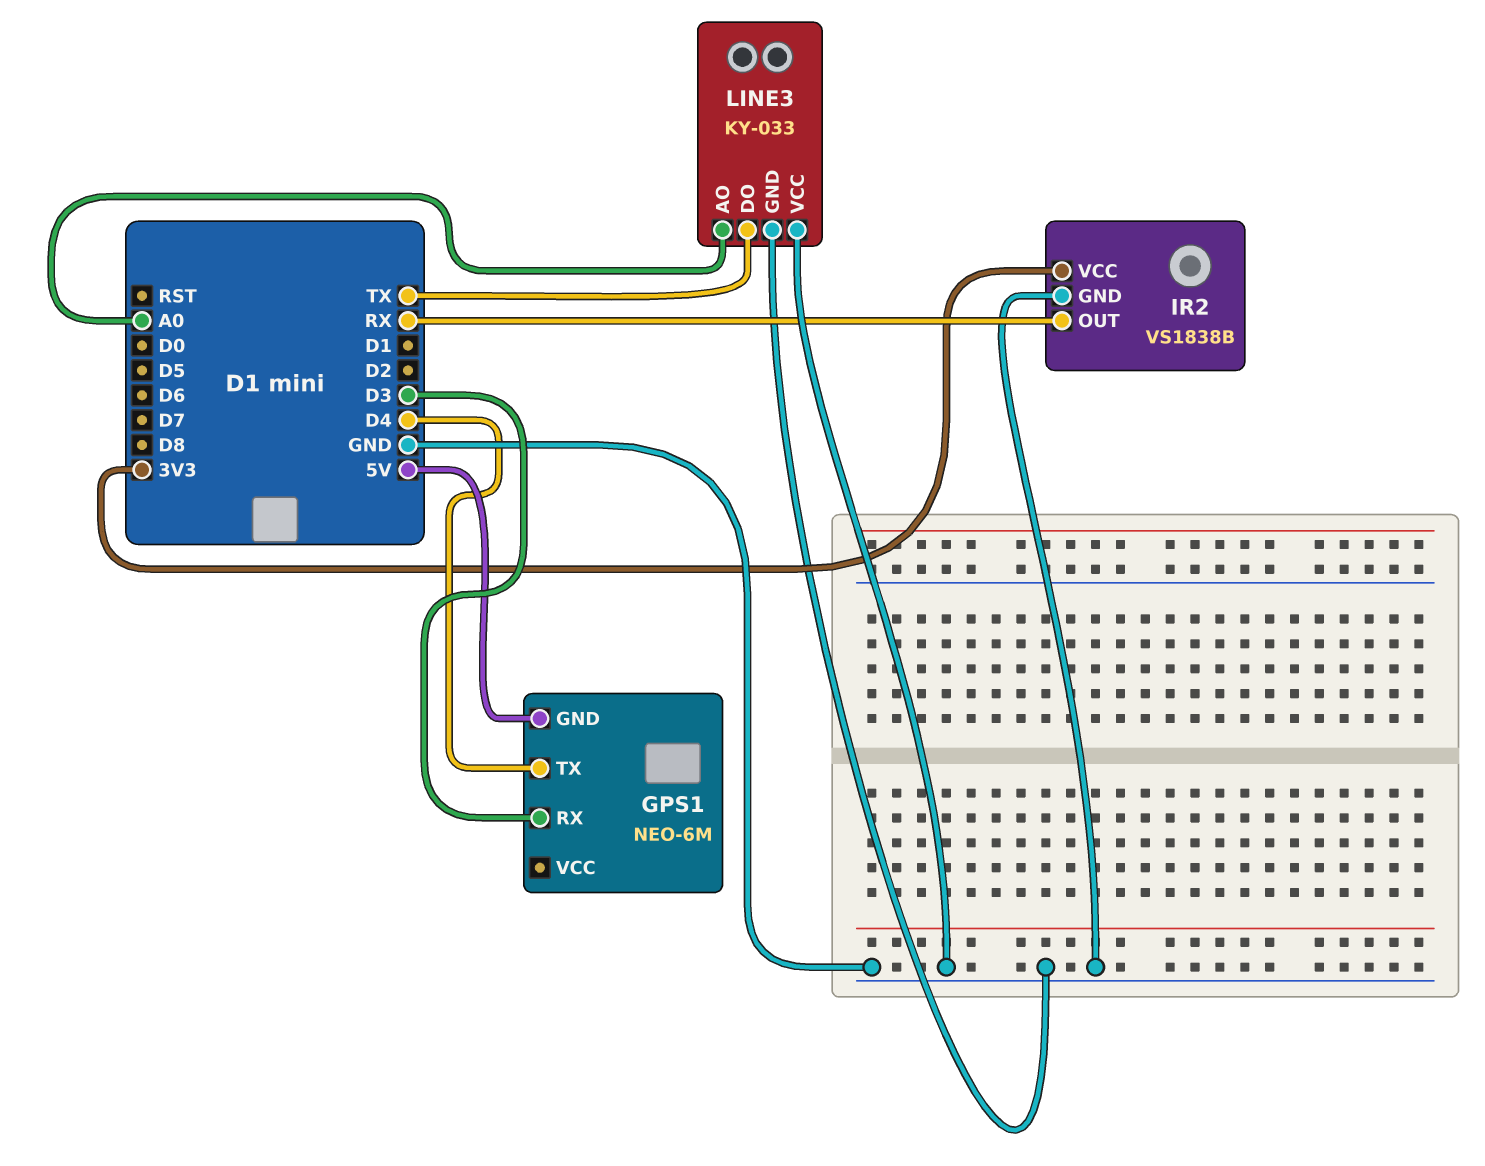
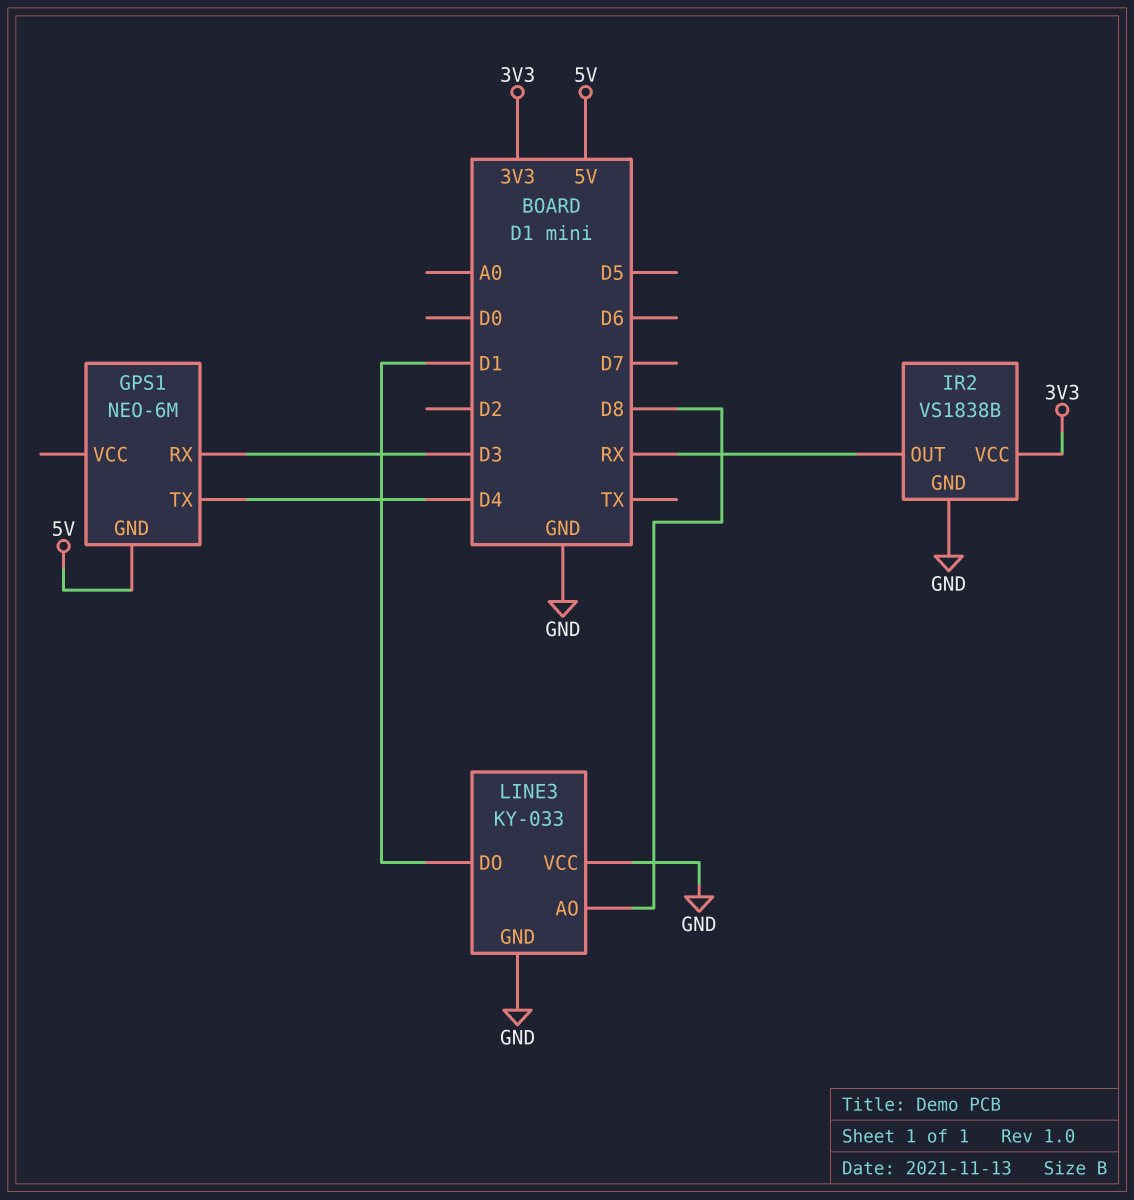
LINE3 pin AO: A0 -> D8
LINE3 pin DO: TX -> D1

